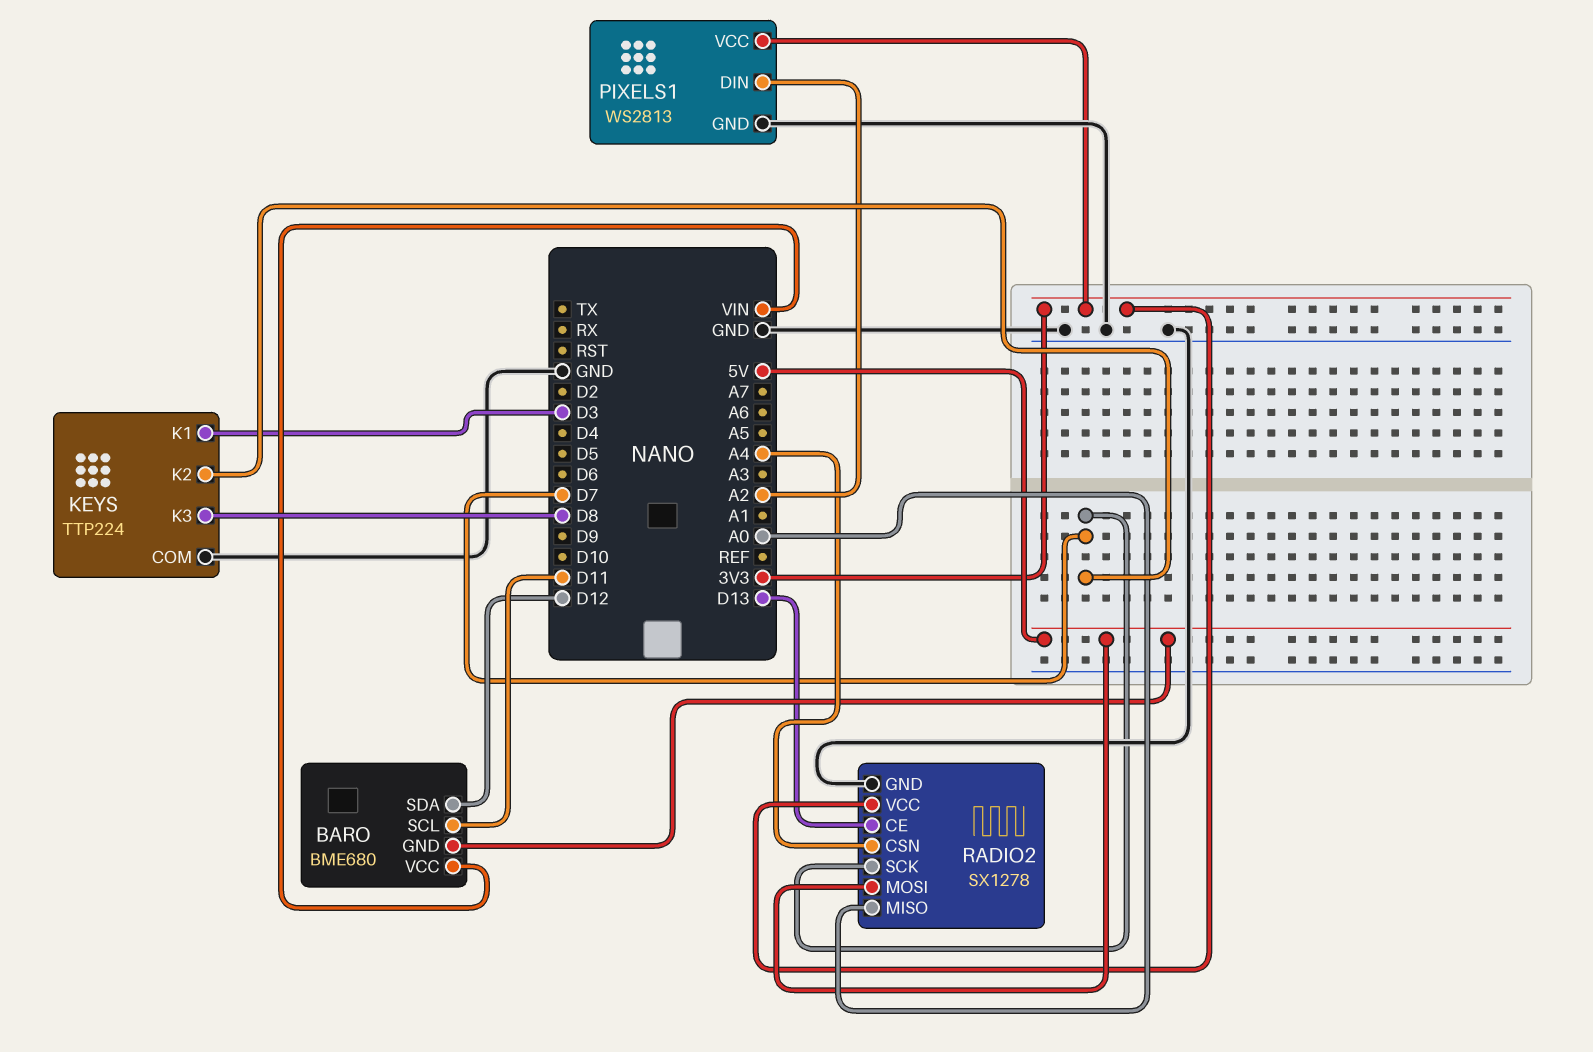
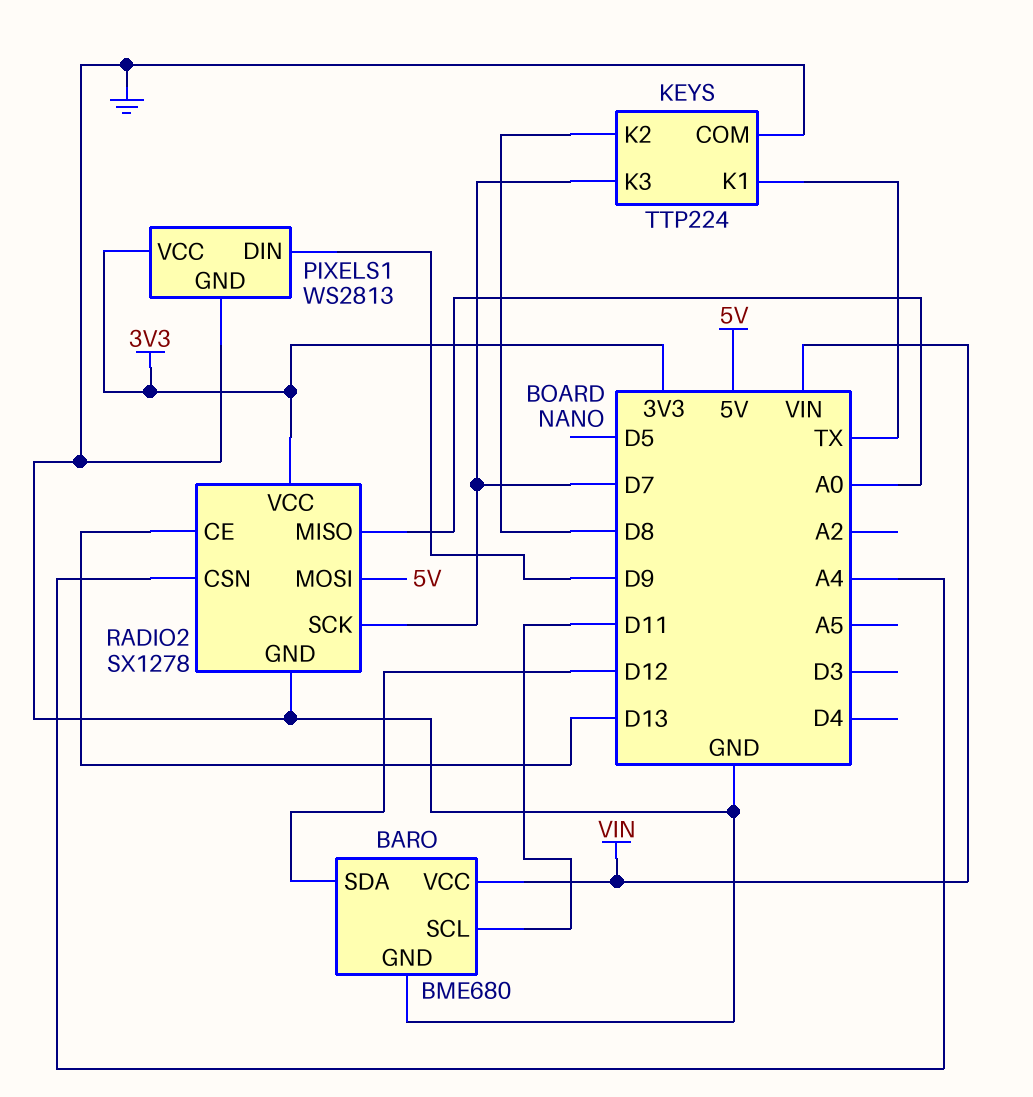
BARO pin GND: 5V -> GND
KEYS pin K1: D3 -> TX
KEYS pin K2: D7 -> D8
KEYS pin K3: D8 -> D7
PIXELS1 pin DIN: A2 -> D9

